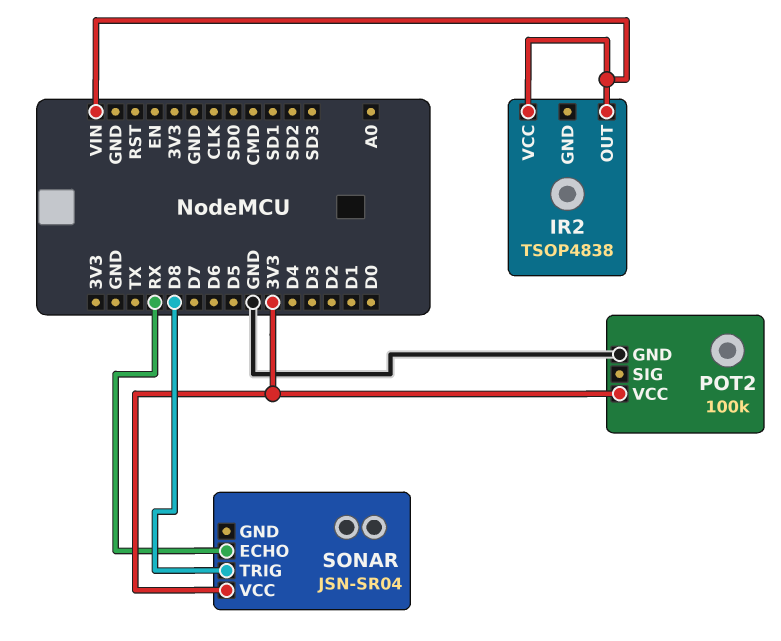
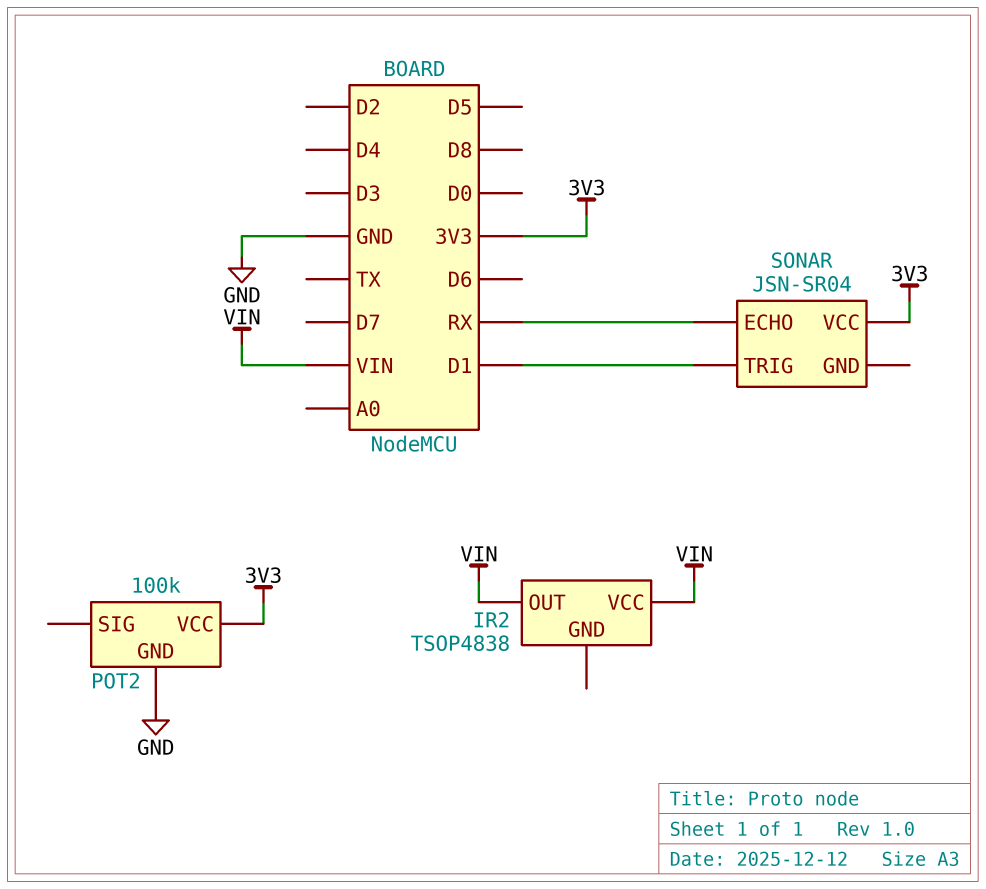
SONAR pin TRIG: D8 -> D1

